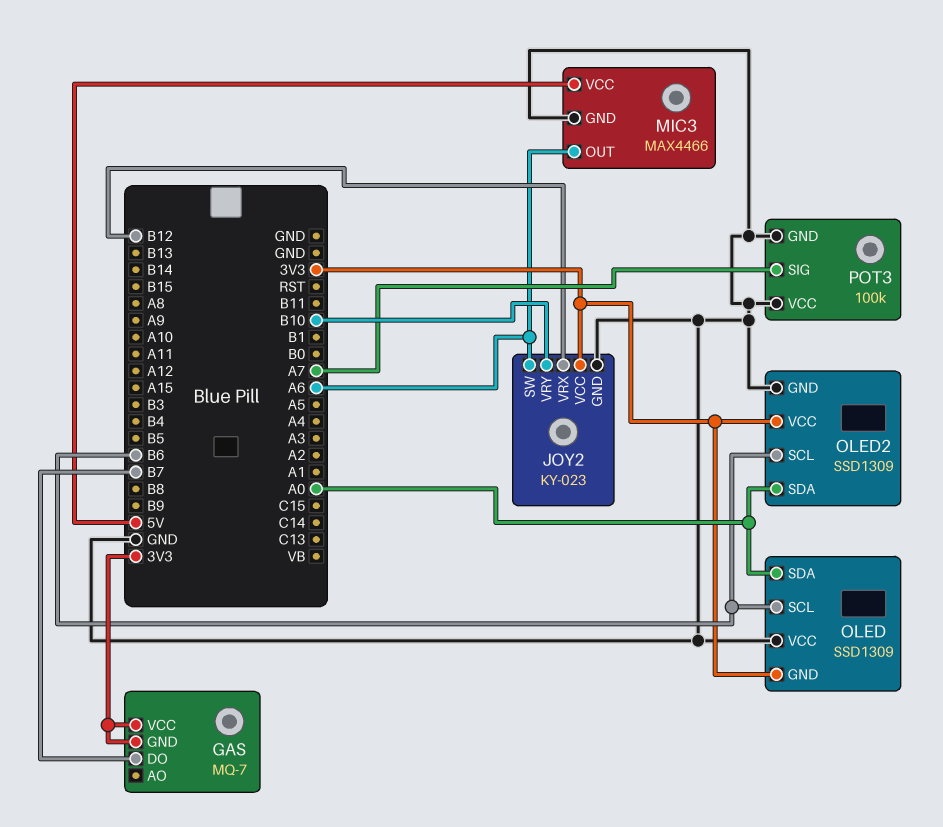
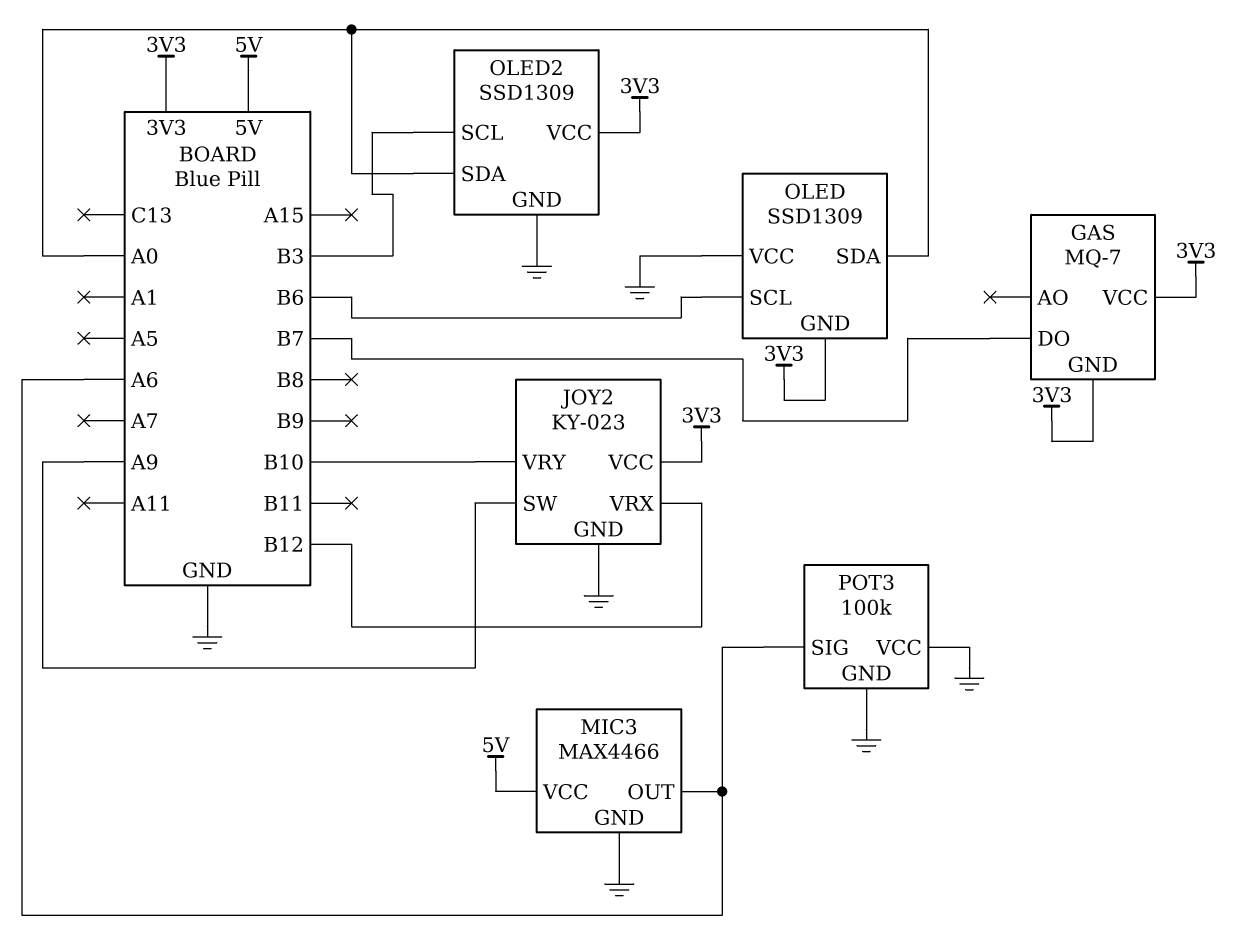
JOY2 pin SW: A6 -> A9
OLED2 pin SCL: B6 -> B3
POT3 pin SIG: A7 -> A6

